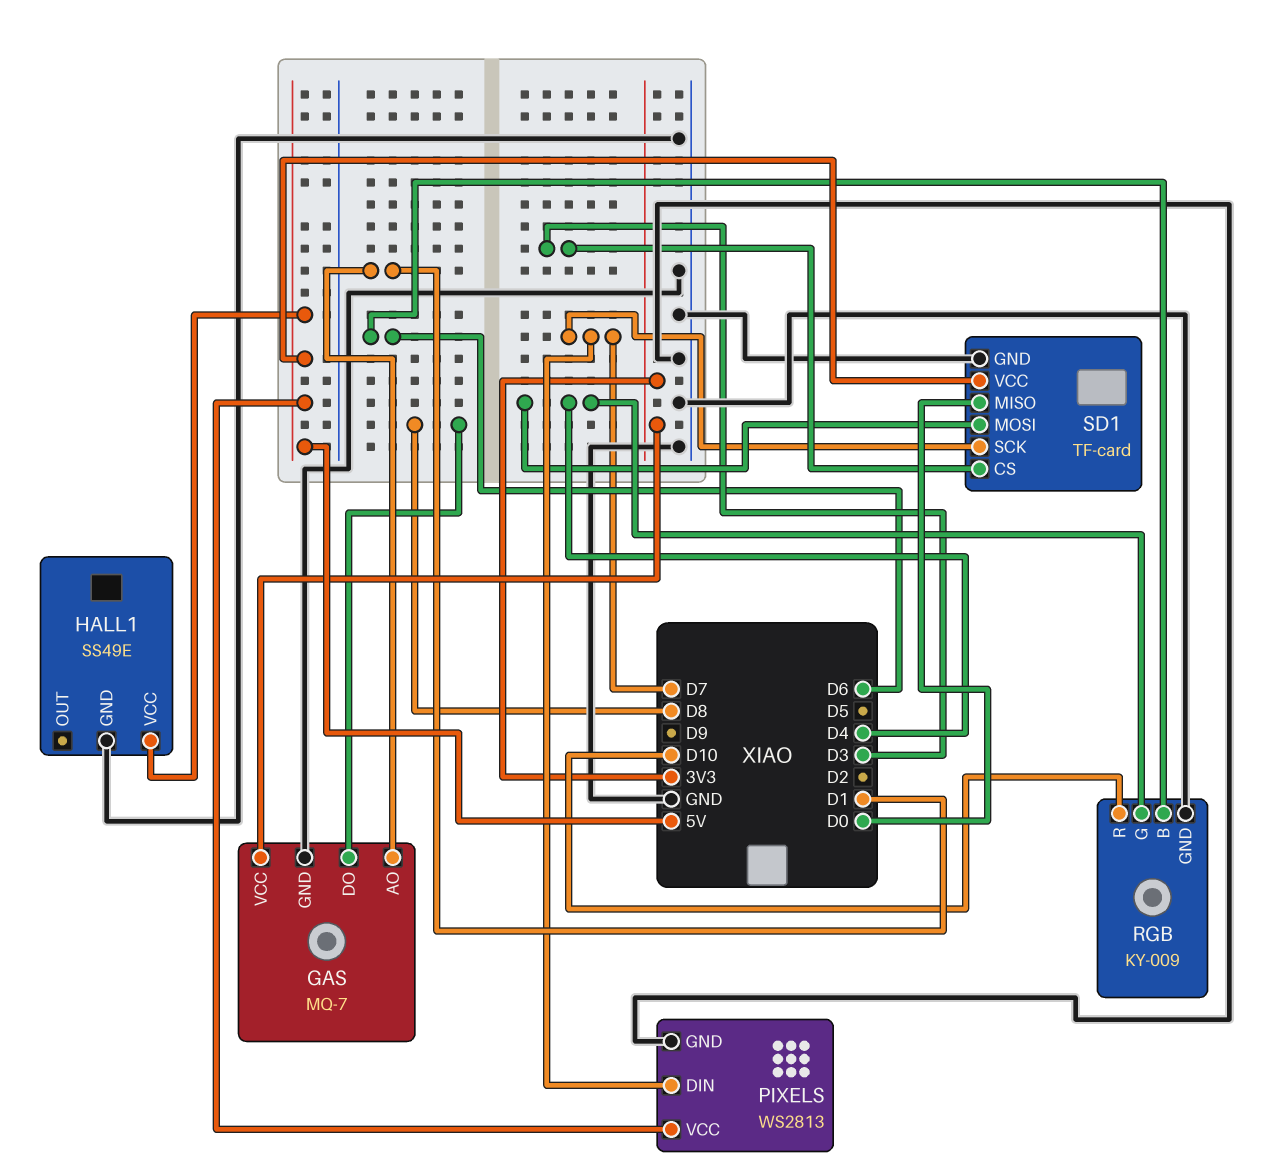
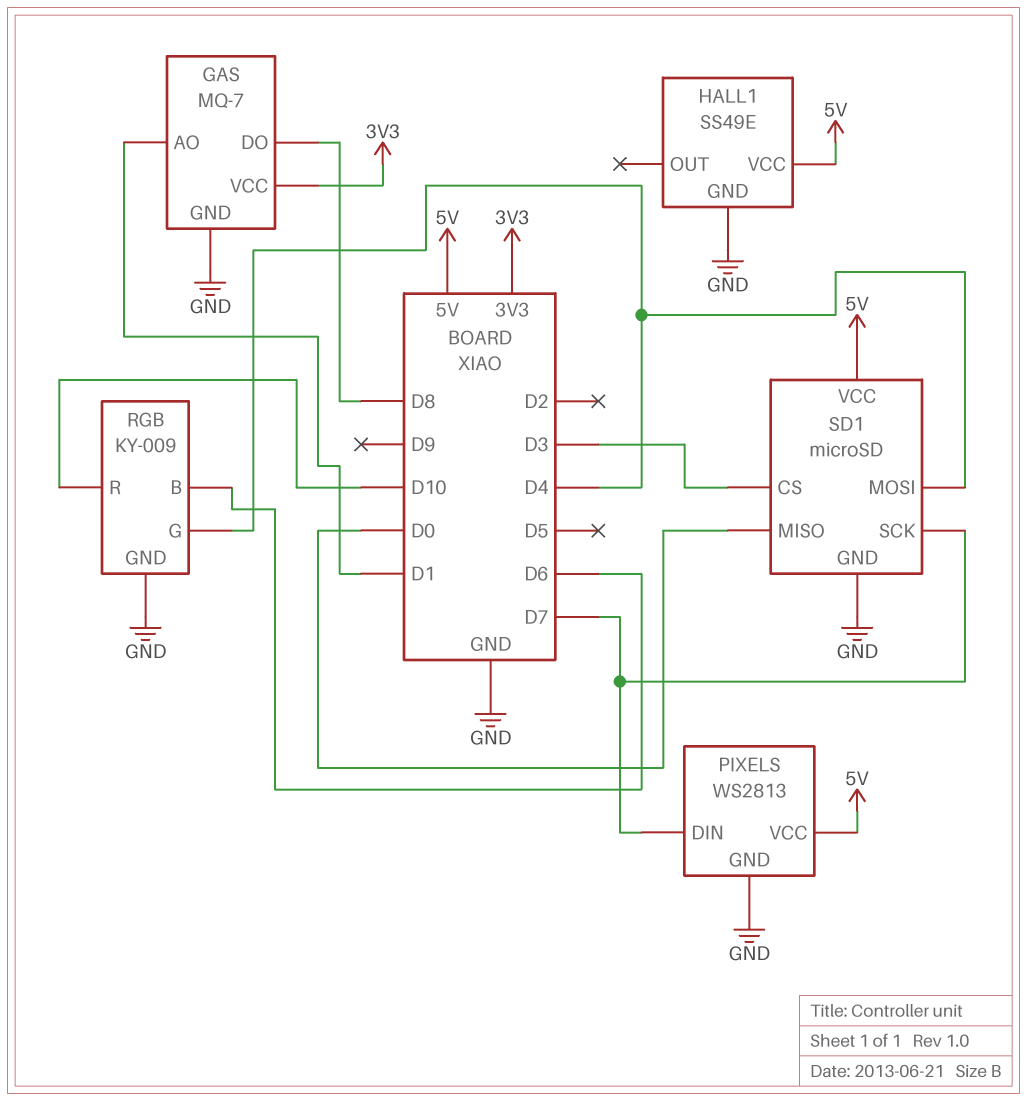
SD1: TF-card -> microSD

